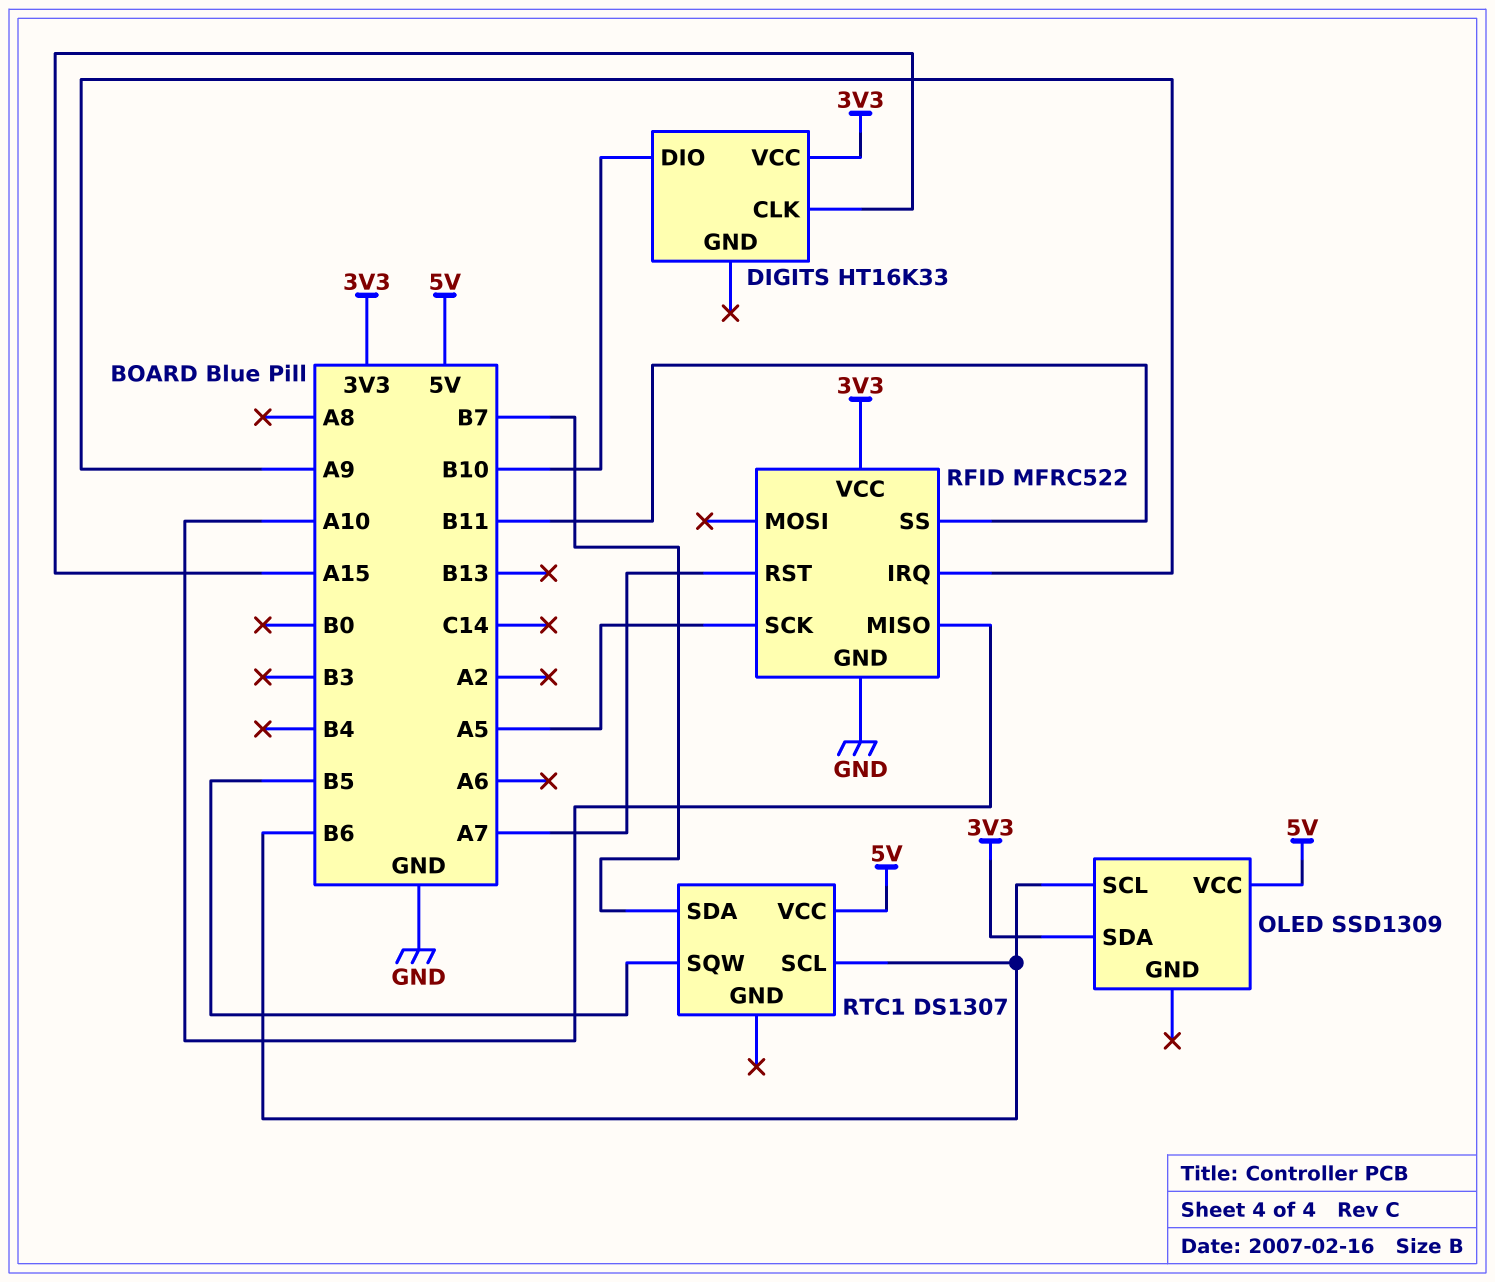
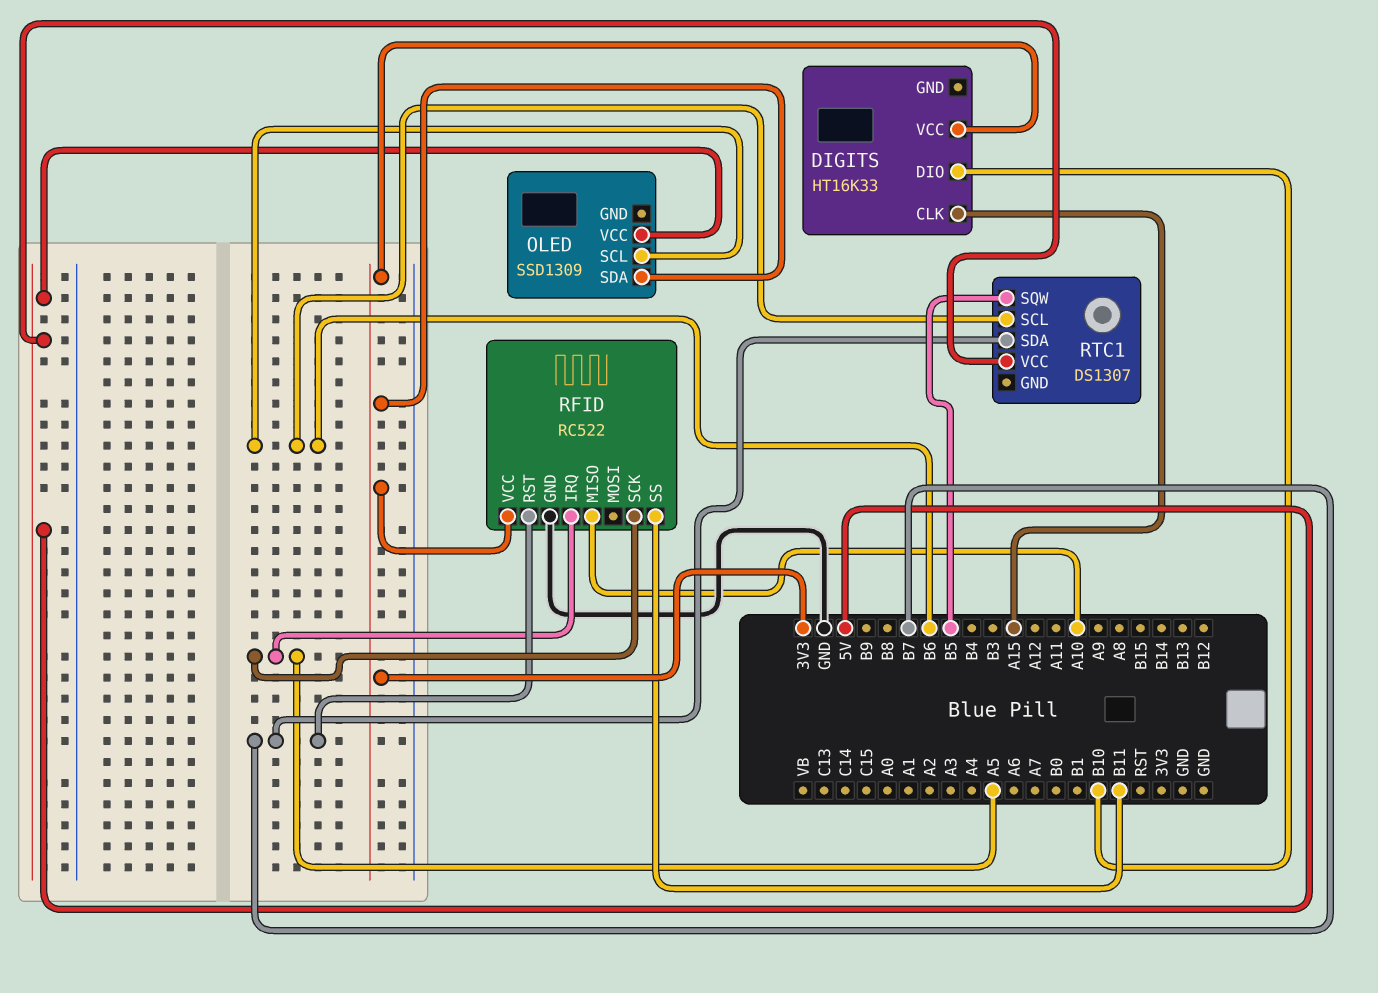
RFID: MFRC522 -> RC522
RFID pin IRQ: A9 -> A5
RFID pin RST: A7 -> B7

